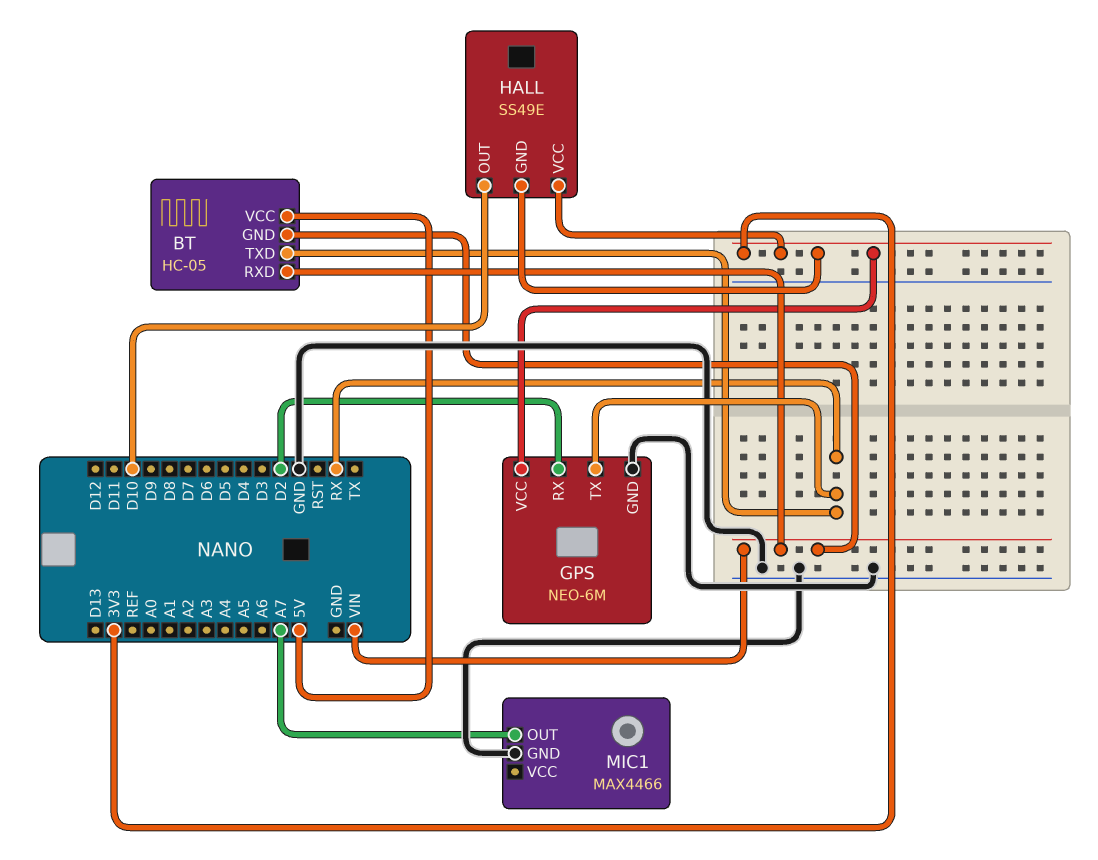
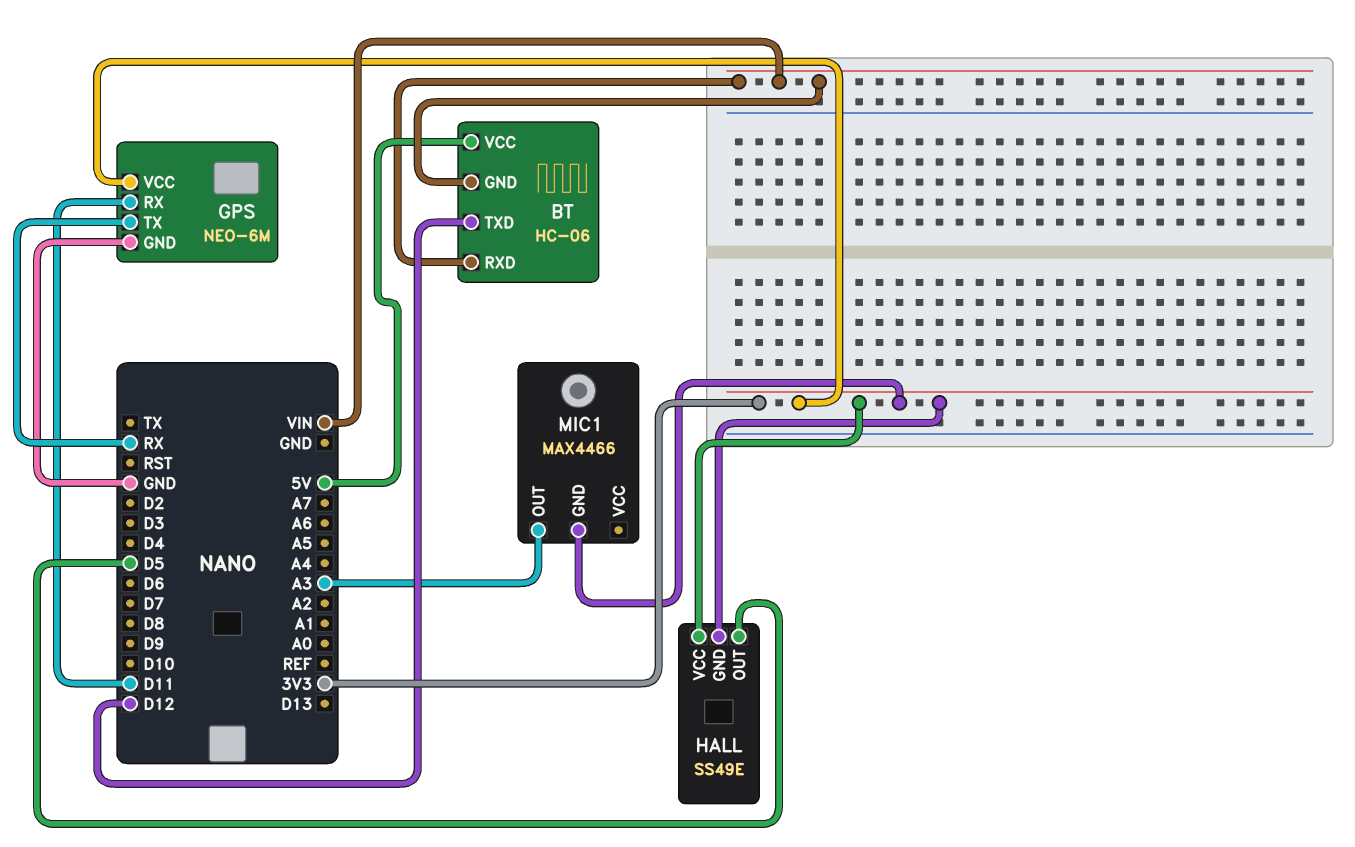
BT: HC-05 -> HC-06
BT pin TXD: RX -> D12
GPS pin RX: D2 -> D11
HALL pin OUT: D10 -> D5
MIC1 pin GND: GND -> 3V3
MIC1 pin OUT: A7 -> A3

